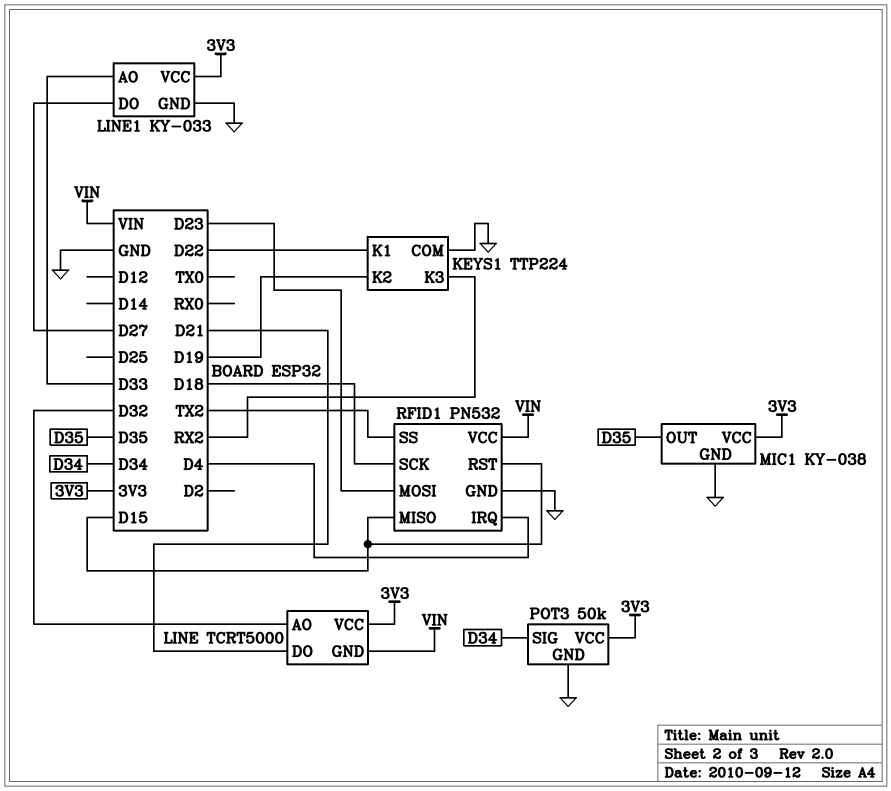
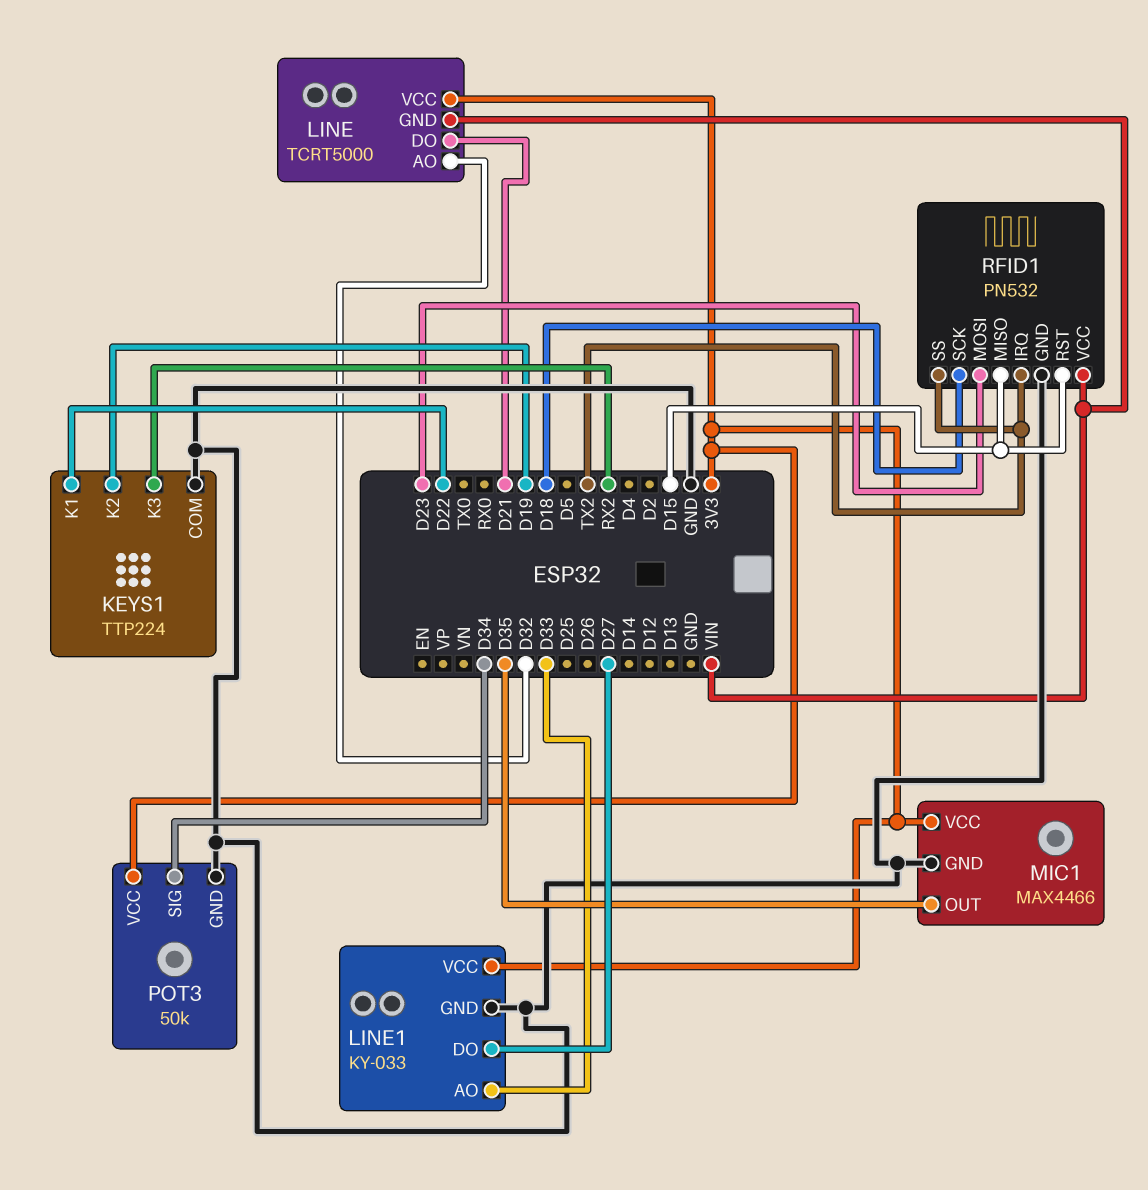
MIC1: KY-038 -> MAX4466
RFID1 pin IRQ: D4 -> TX2

